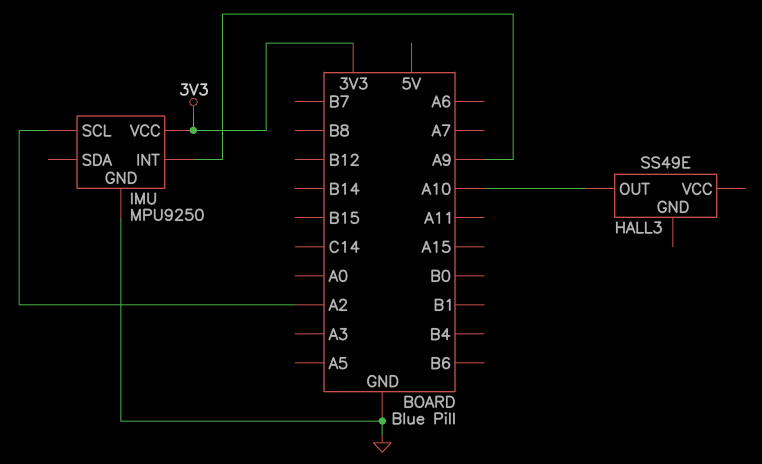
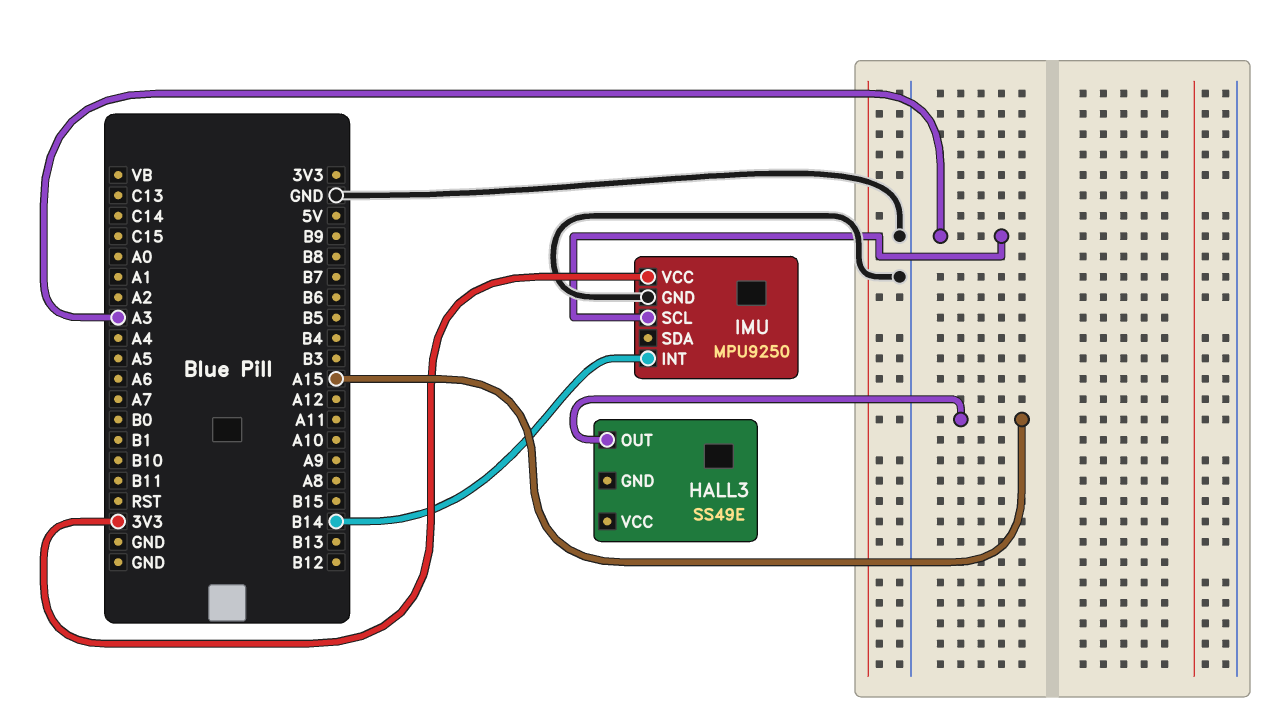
HALL3 pin OUT: A10 -> A15
IMU pin INT: A9 -> B14
IMU pin SCL: A2 -> A3

